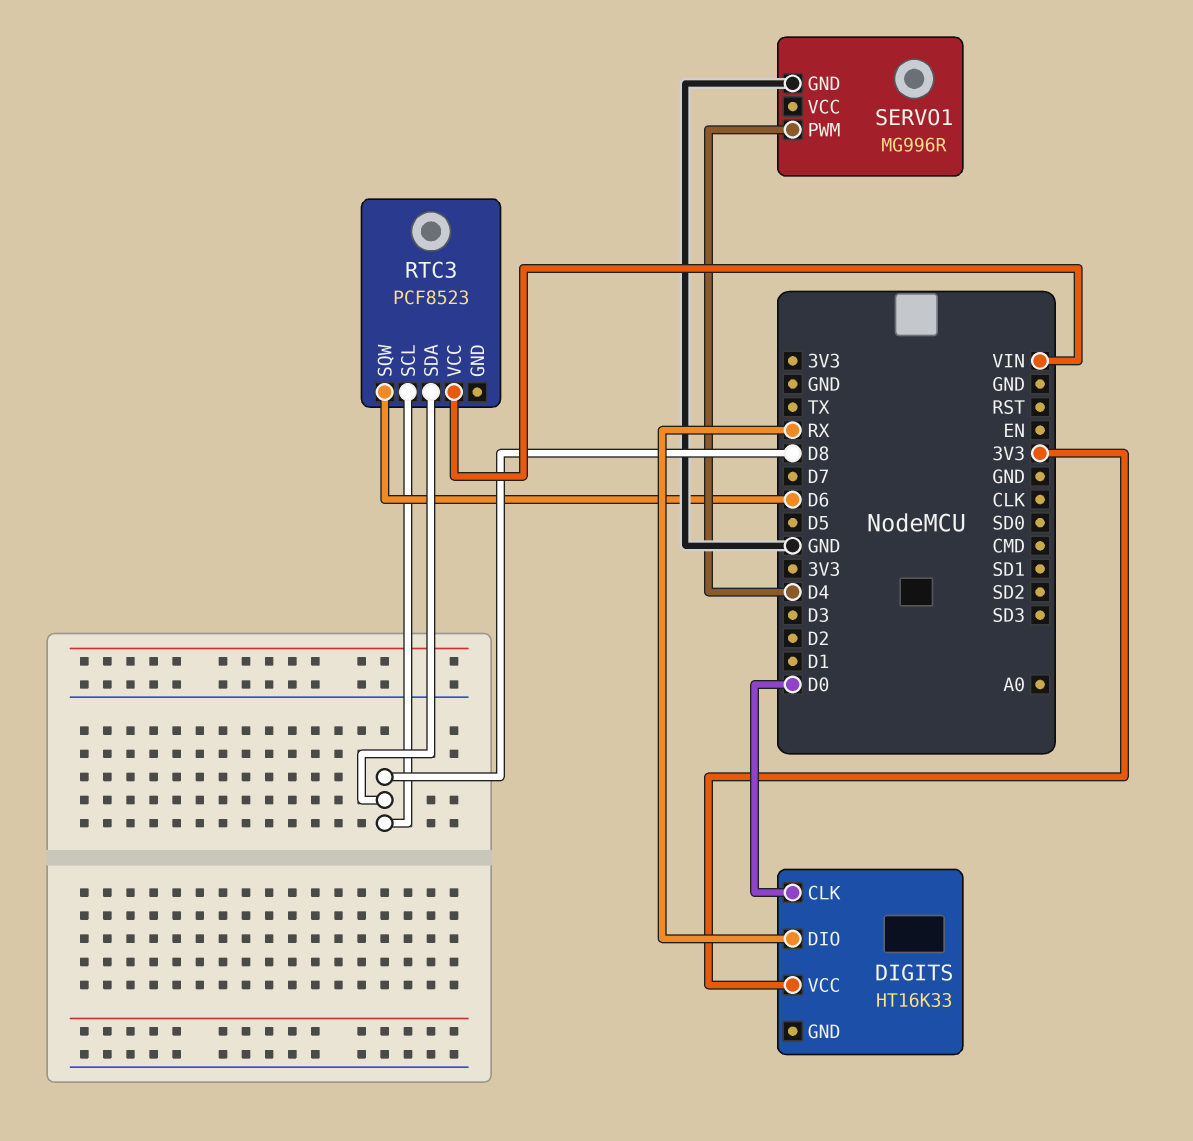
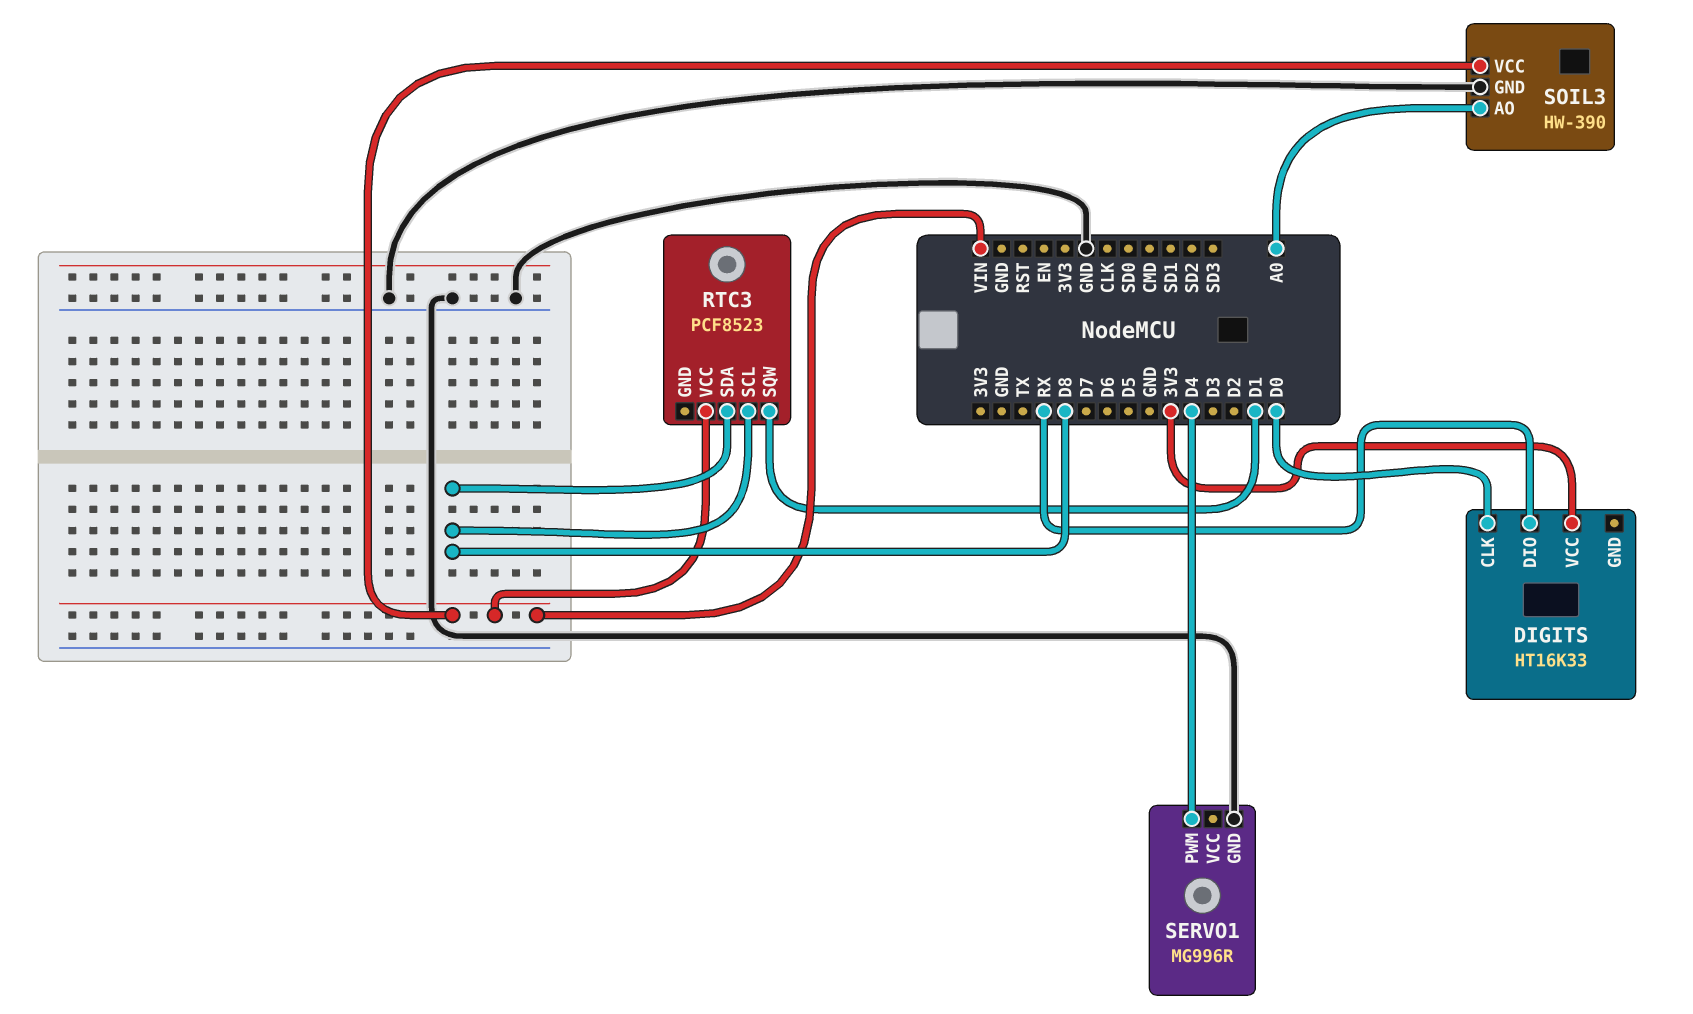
RTC3 pin SQW: D6 -> D1
SOIL3: none -> HW-390
SOIL3 pin AO: none -> A0
SOIL3 pin GND: none -> GND
SOIL3 pin VCC: none -> VIN

